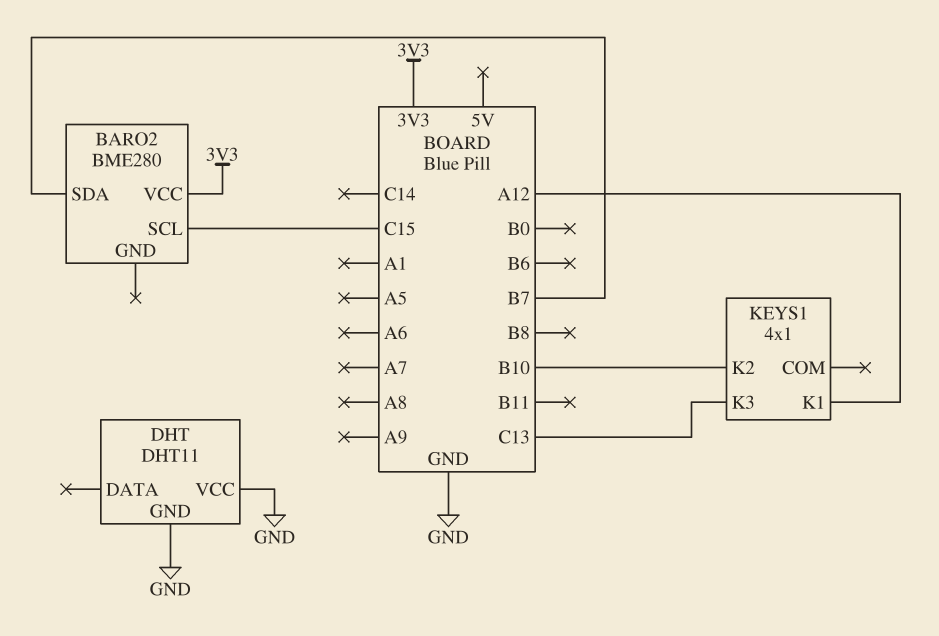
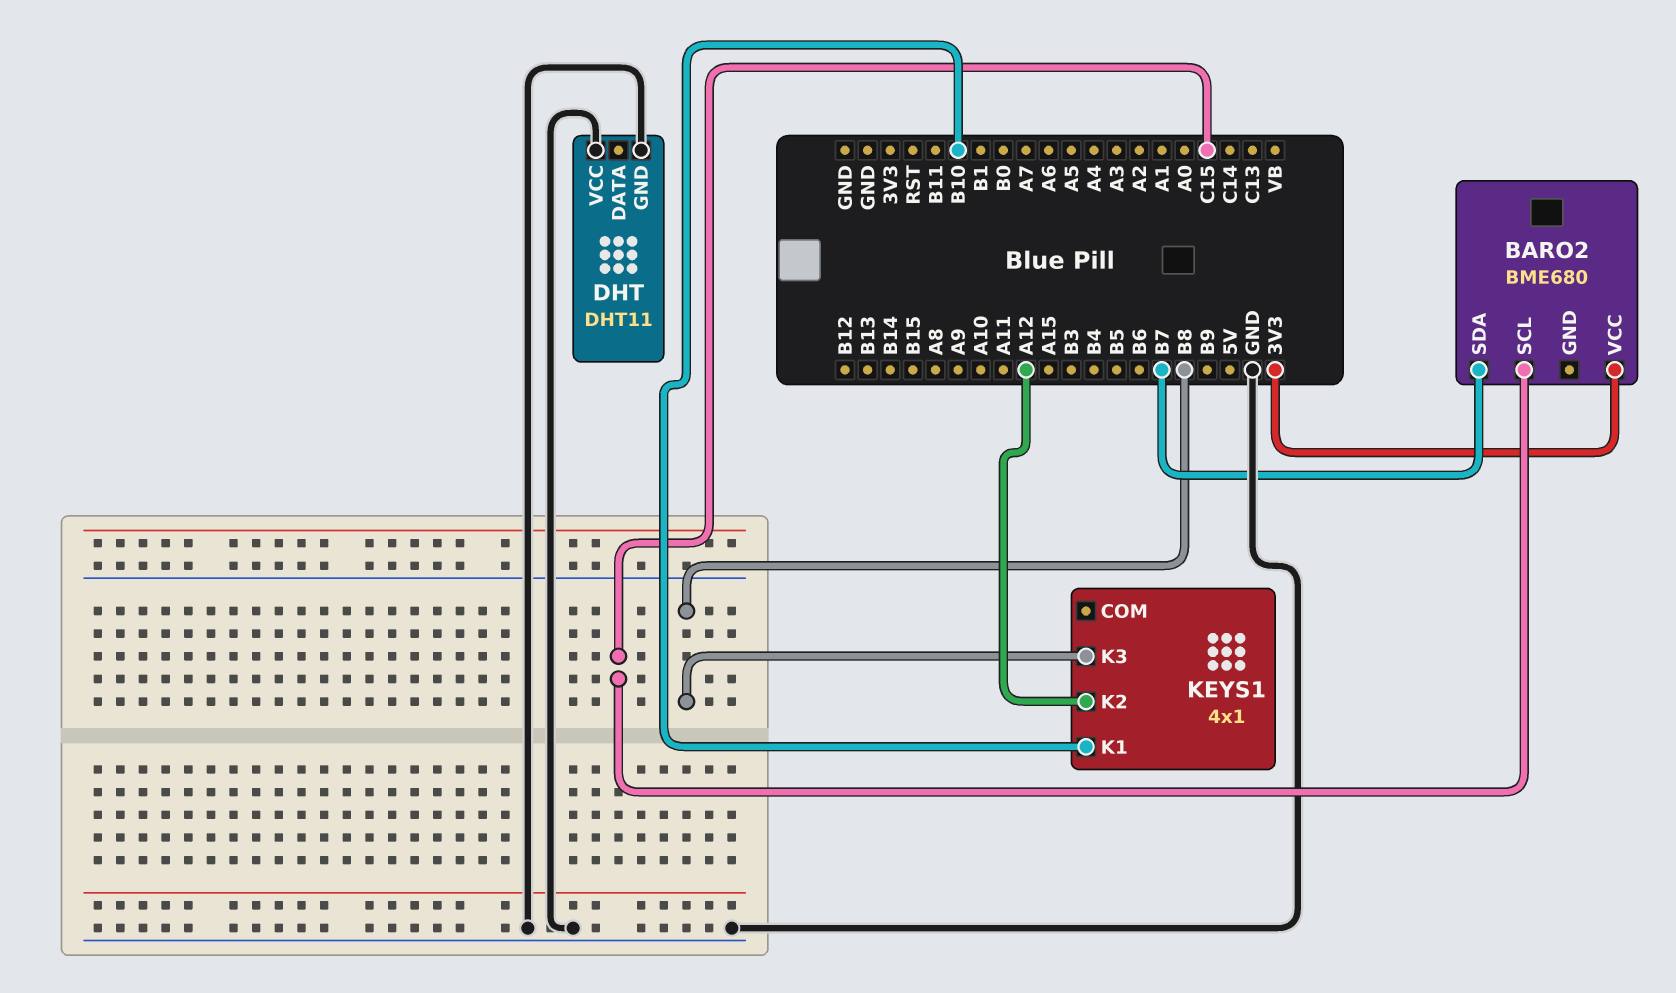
BARO2: BME280 -> BME680
KEYS1 pin K1: A12 -> B10
KEYS1 pin K2: B10 -> A12
KEYS1 pin K3: C13 -> B8

